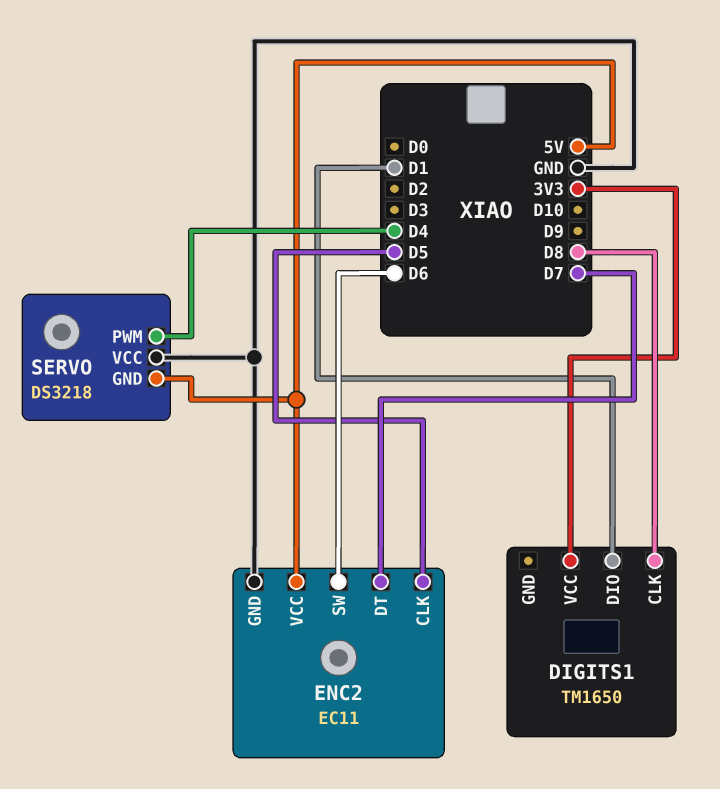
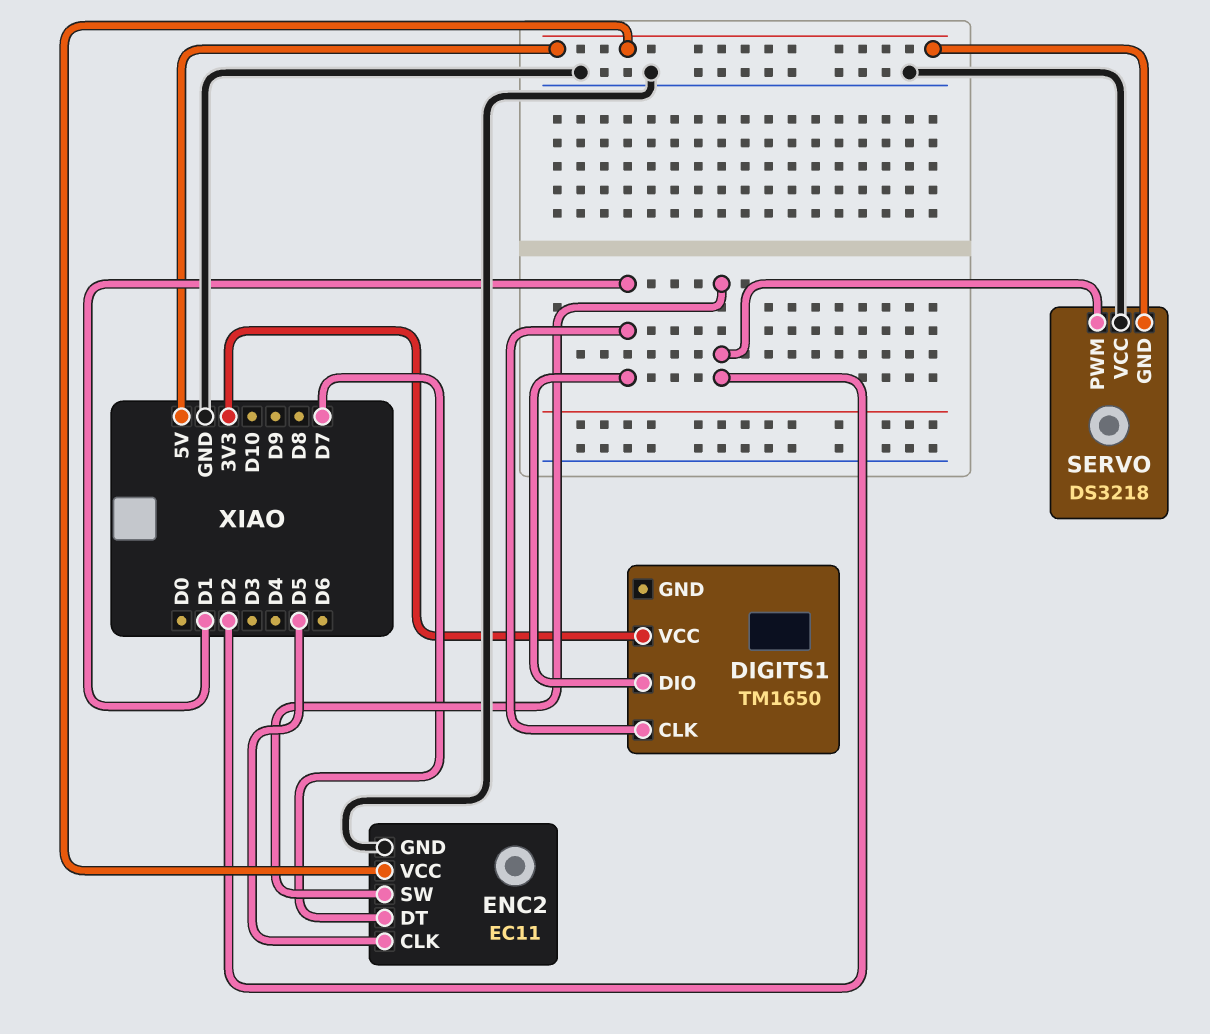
DIGITS1 pin CLK: D8 -> D1
ENC2 pin SW: D6 -> D2
SERVO pin PWM: D4 -> D2

